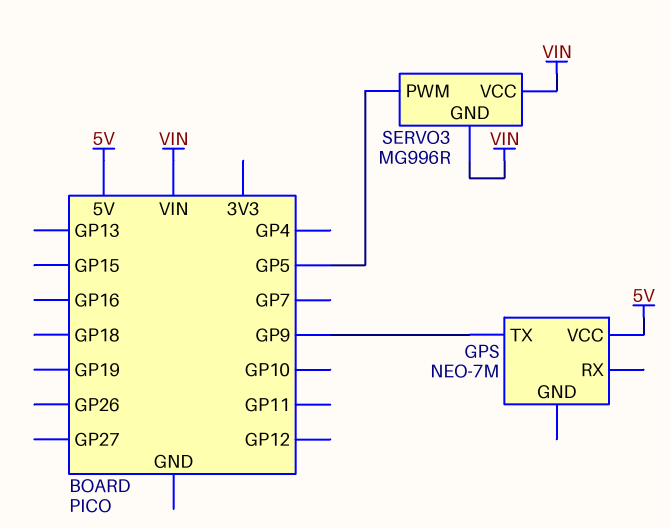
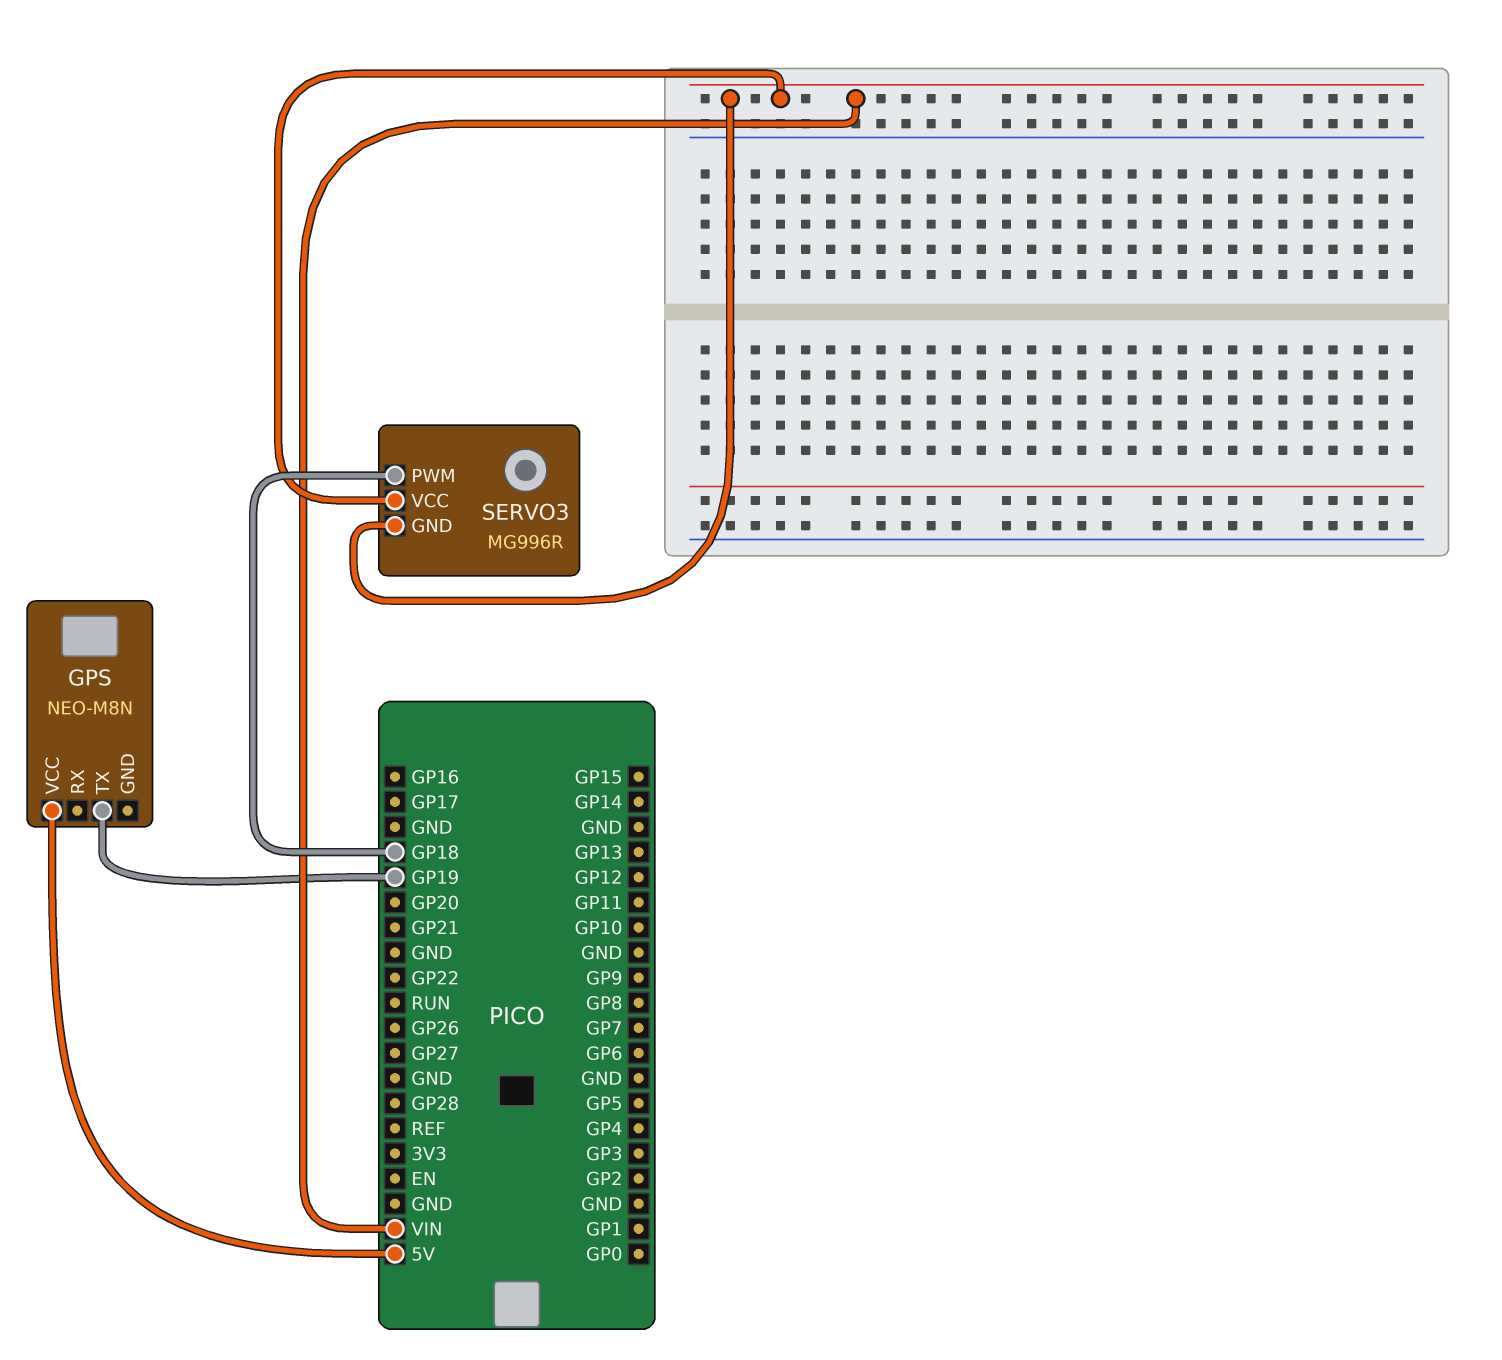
GPS: NEO-7M -> NEO-M8N
GPS pin TX: GP9 -> GP19
SERVO3 pin PWM: GP5 -> GP18

